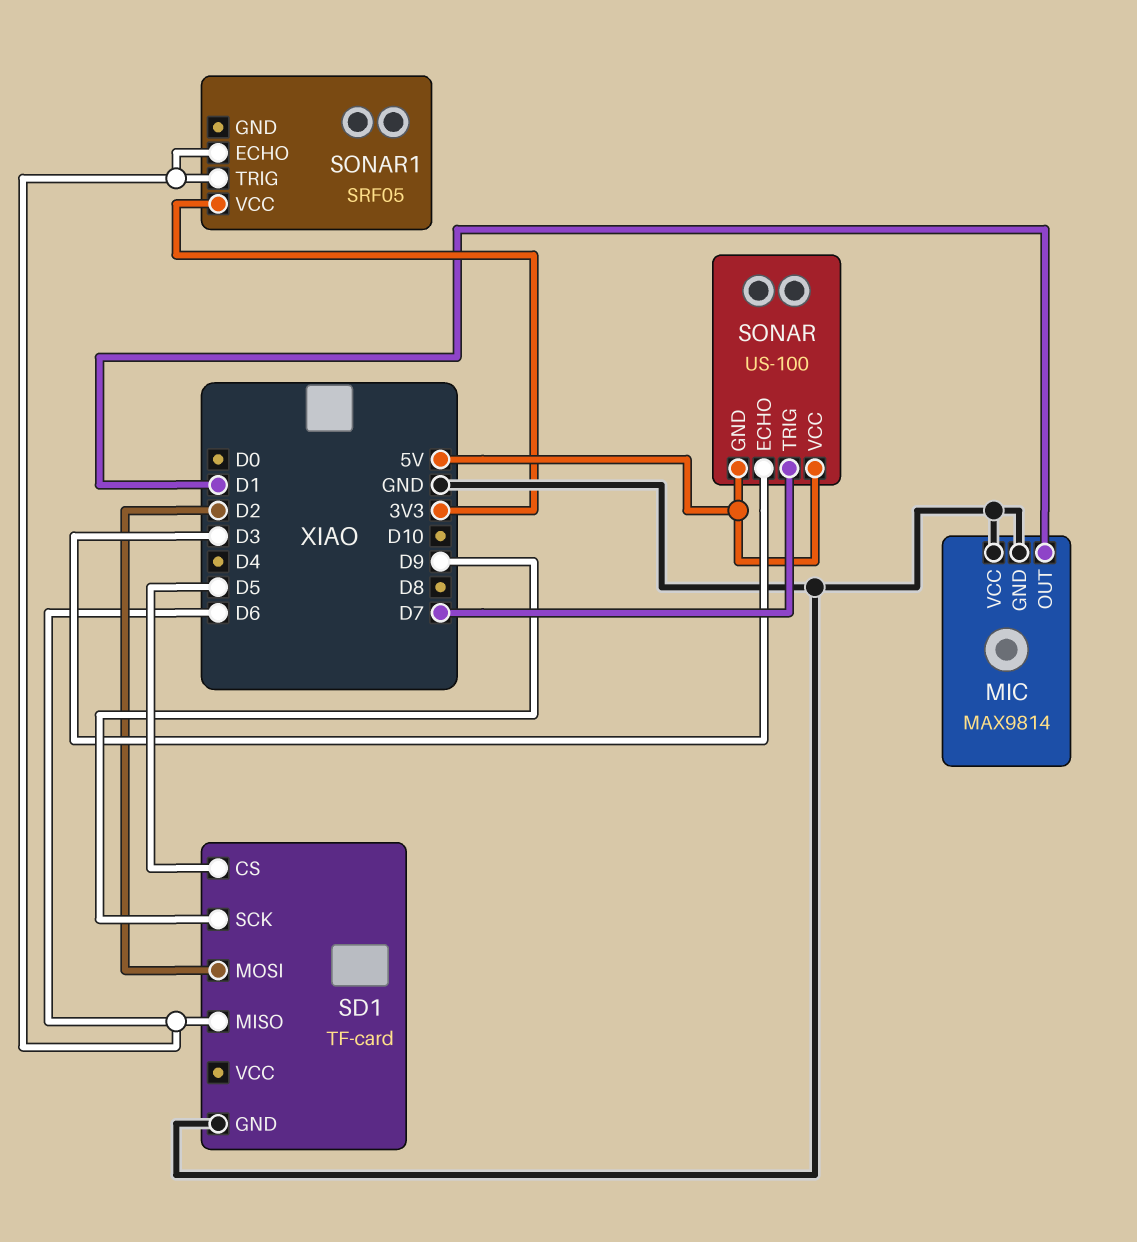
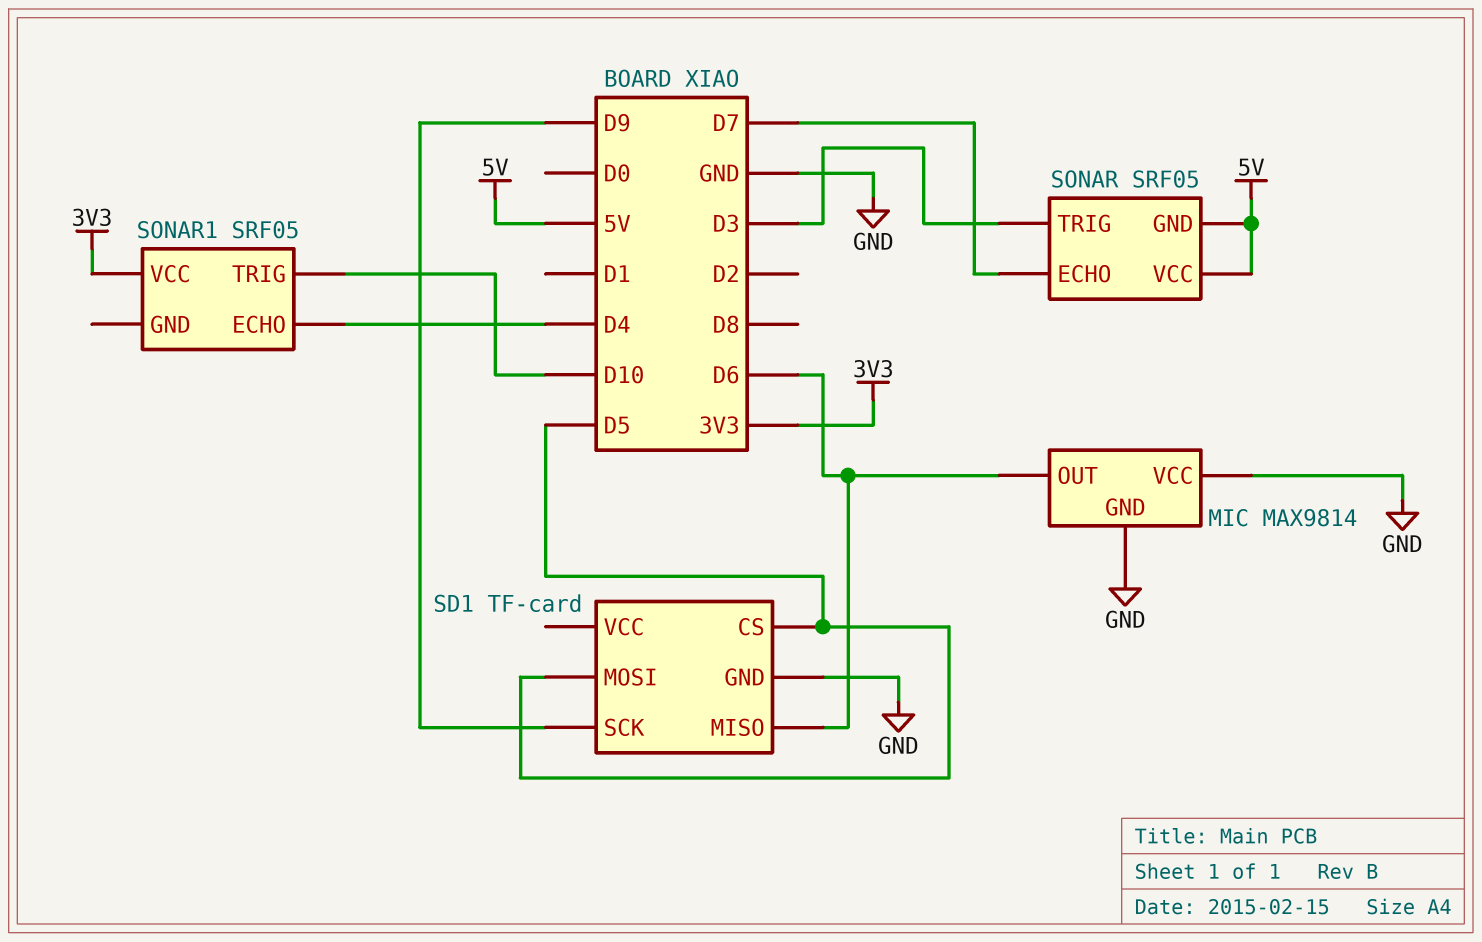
MIC pin OUT: D1 -> D6
SD1 pin MOSI: D2 -> D5
SONAR: US-100 -> SRF05
SONAR pin ECHO: D3 -> D7
SONAR pin TRIG: D7 -> D3
SONAR1 pin ECHO: D6 -> D4
SONAR1 pin TRIG: D6 -> D10

